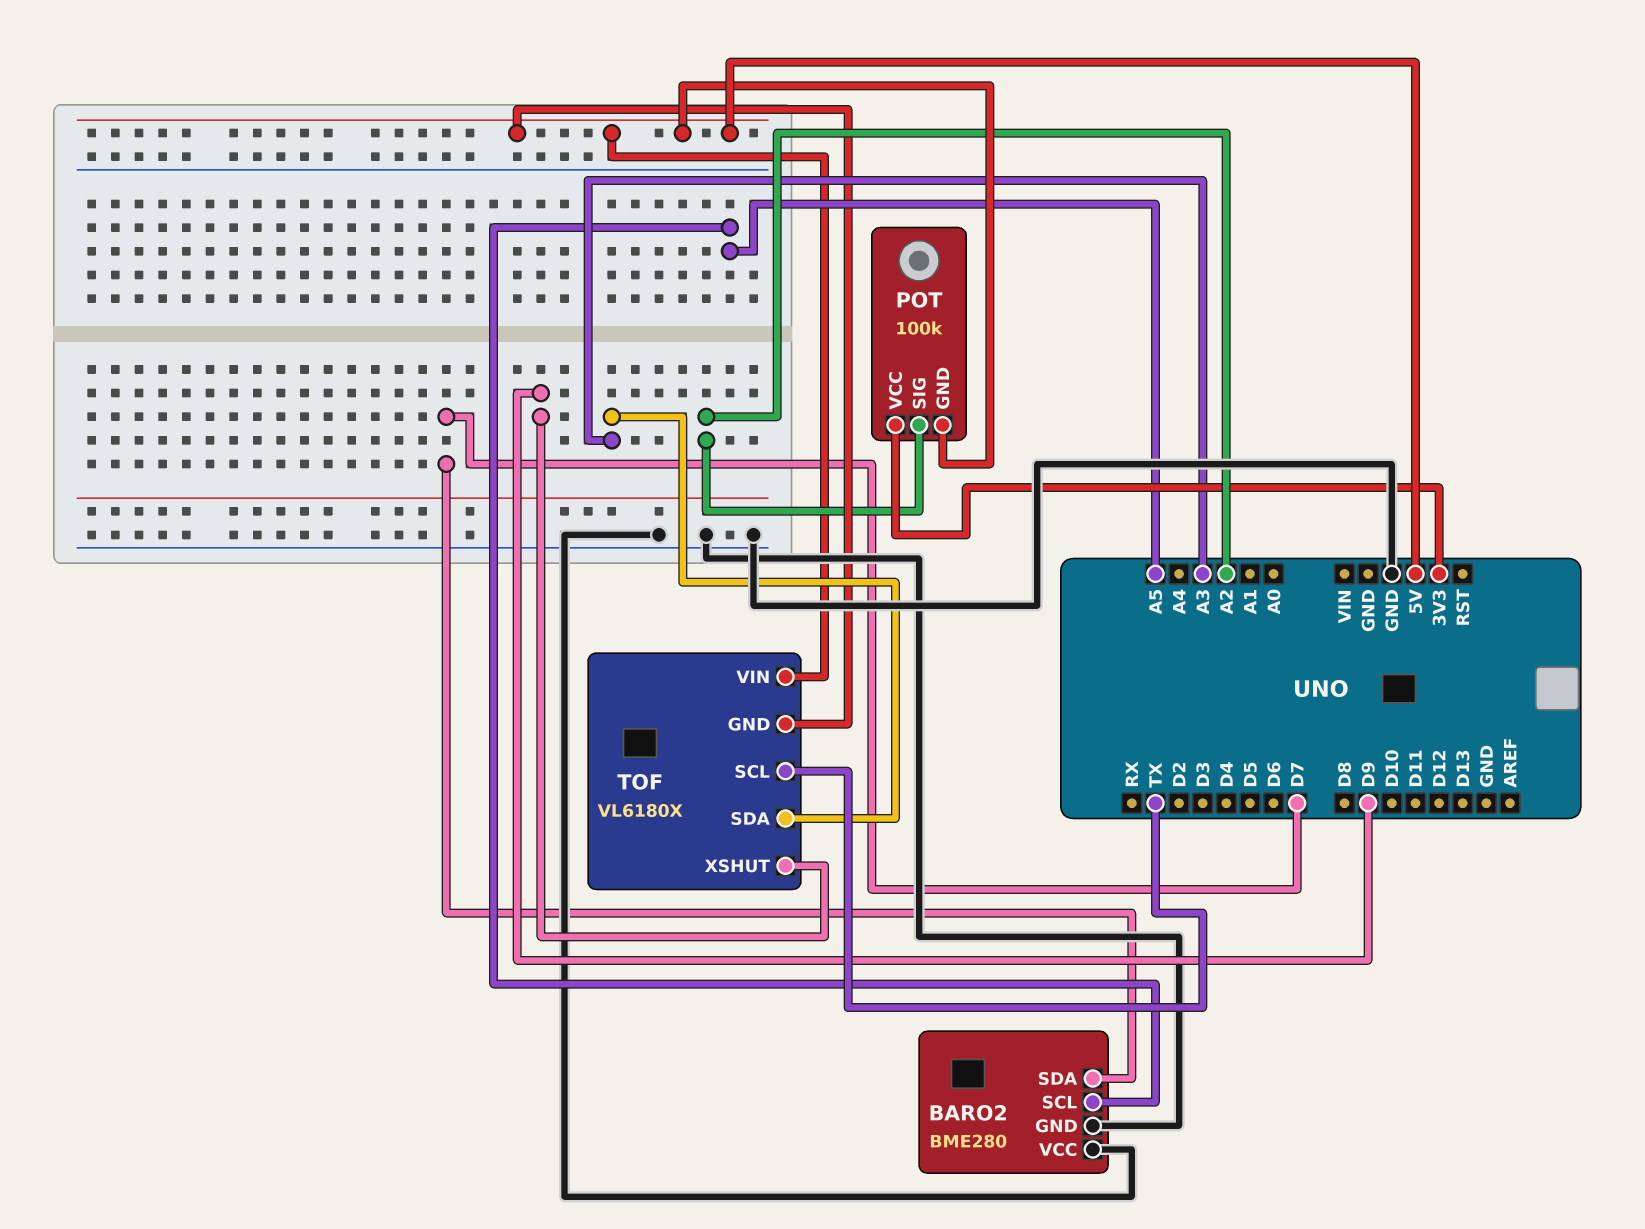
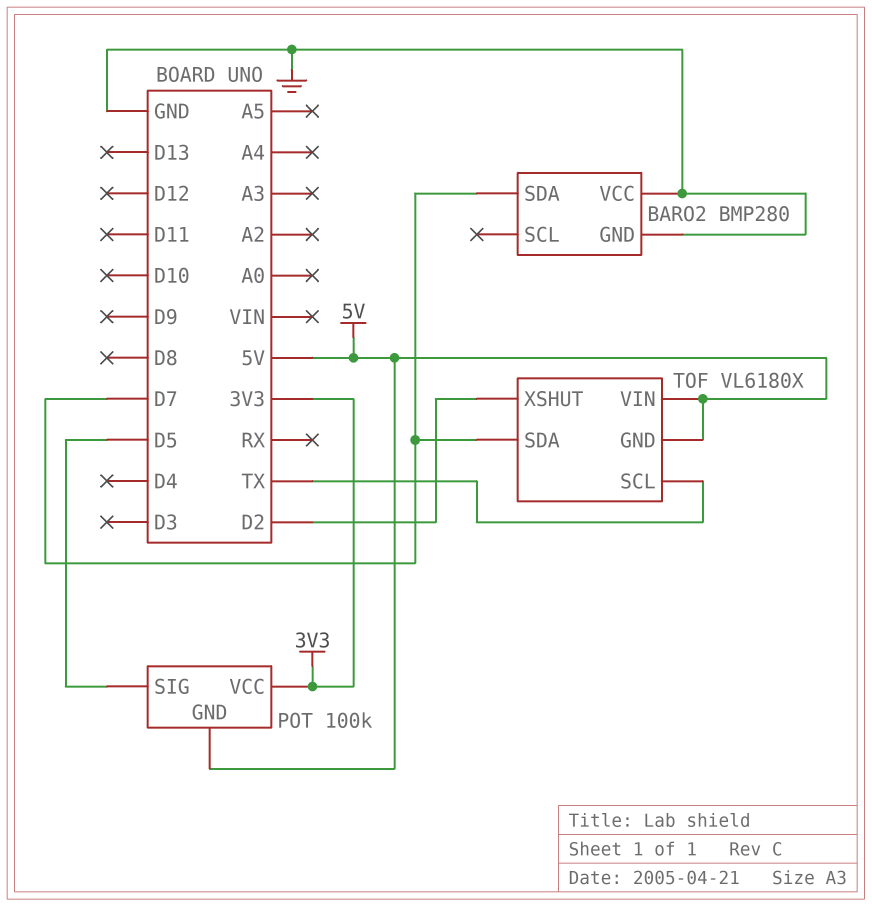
BARO2: BME280 -> BMP280
BARO2 pin SCL: A5 -> none
POT pin SIG: A2 -> D5
TOF pin SDA: A3 -> D7
TOF pin XSHUT: D9 -> D2

